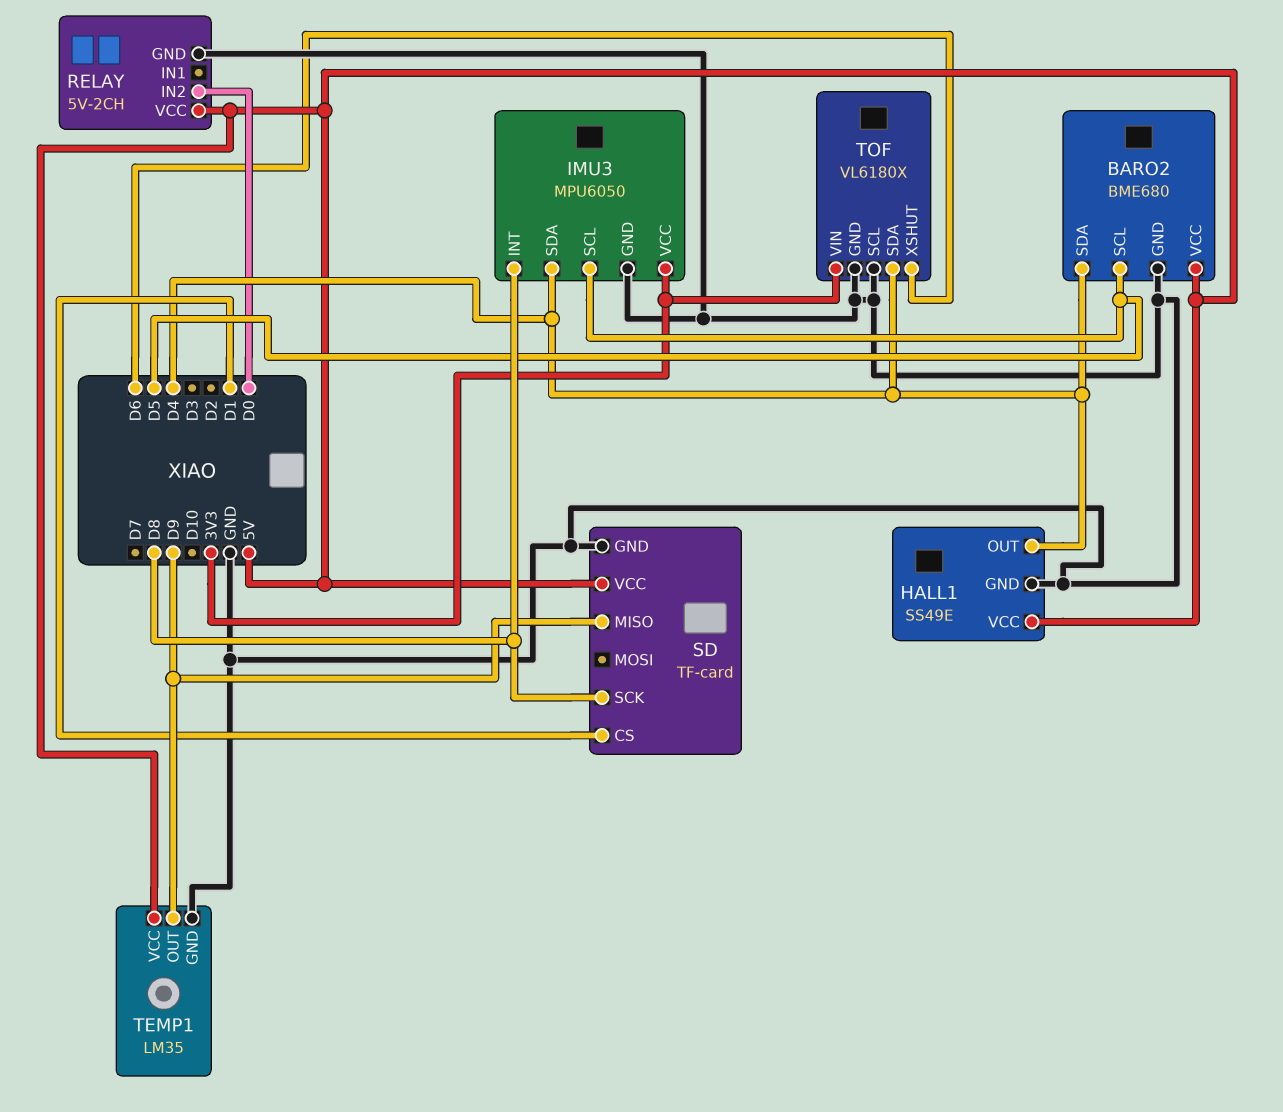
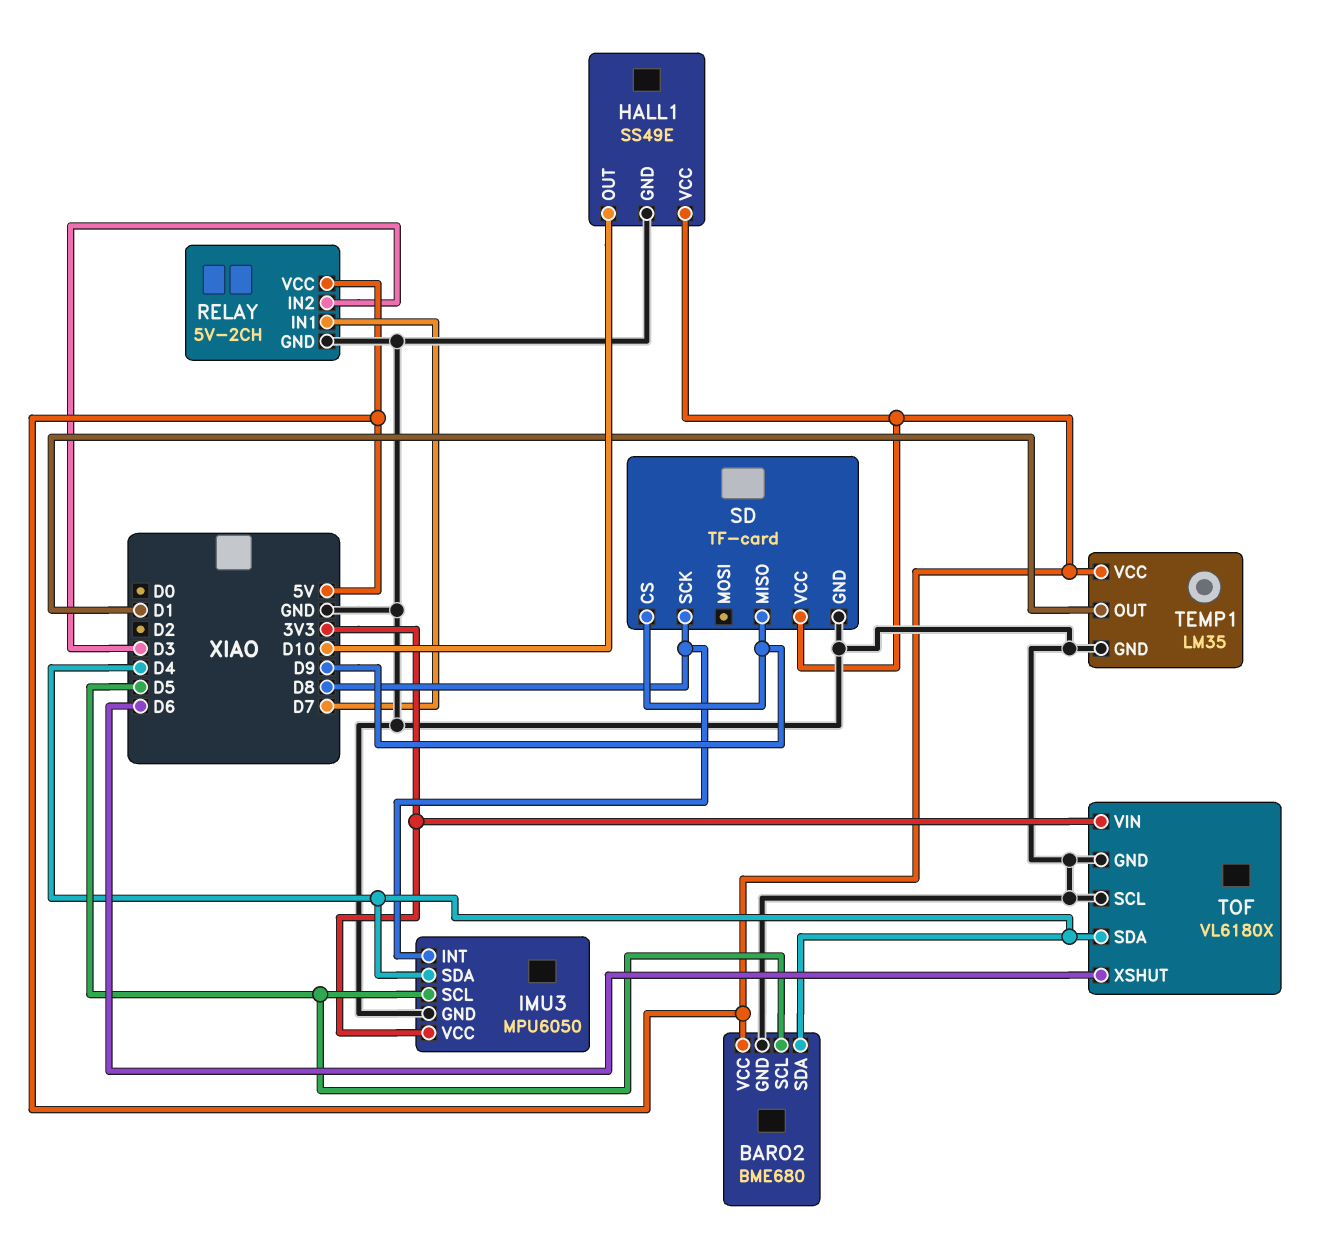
HALL1 pin OUT: D4 -> D10
RELAY pin IN1: none -> D7
RELAY pin IN2: D0 -> D3
SD pin CS: D1 -> D9
TEMP1 pin OUT: D9 -> D1

